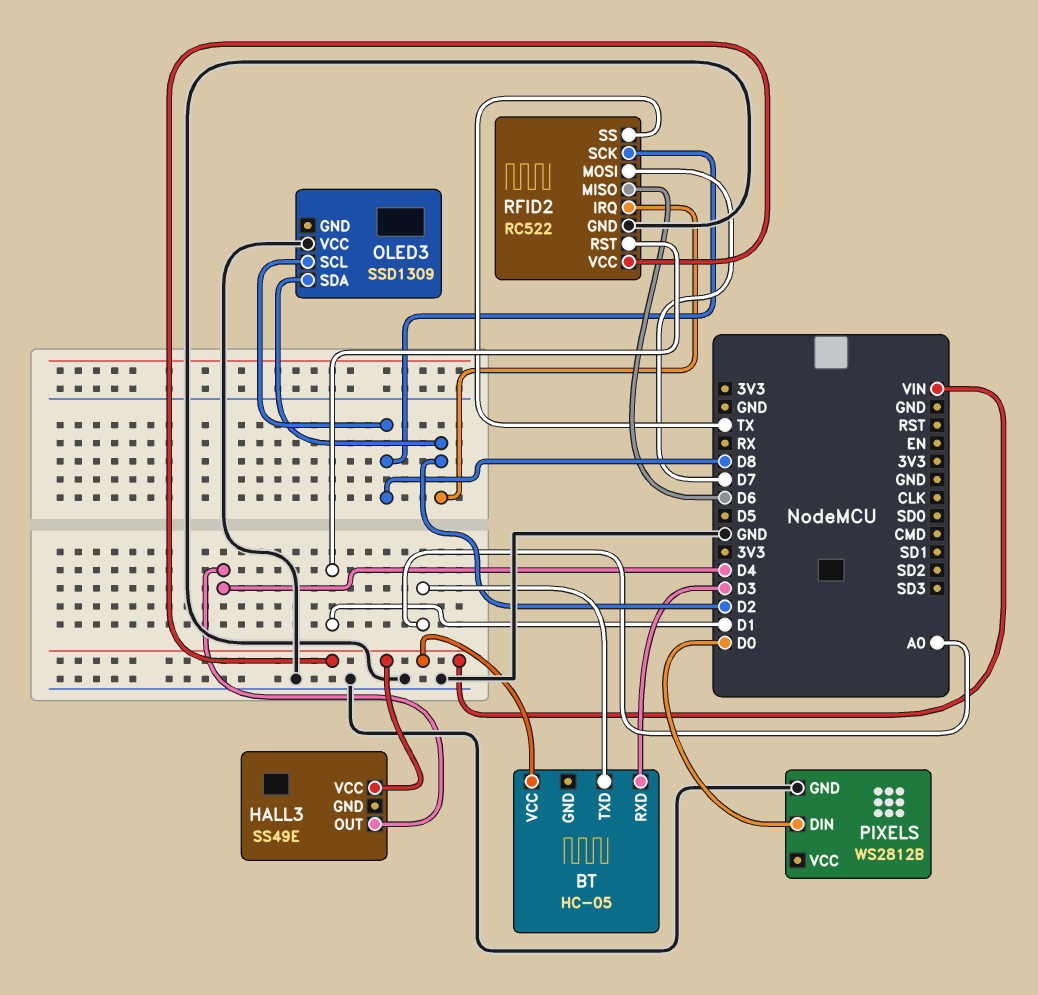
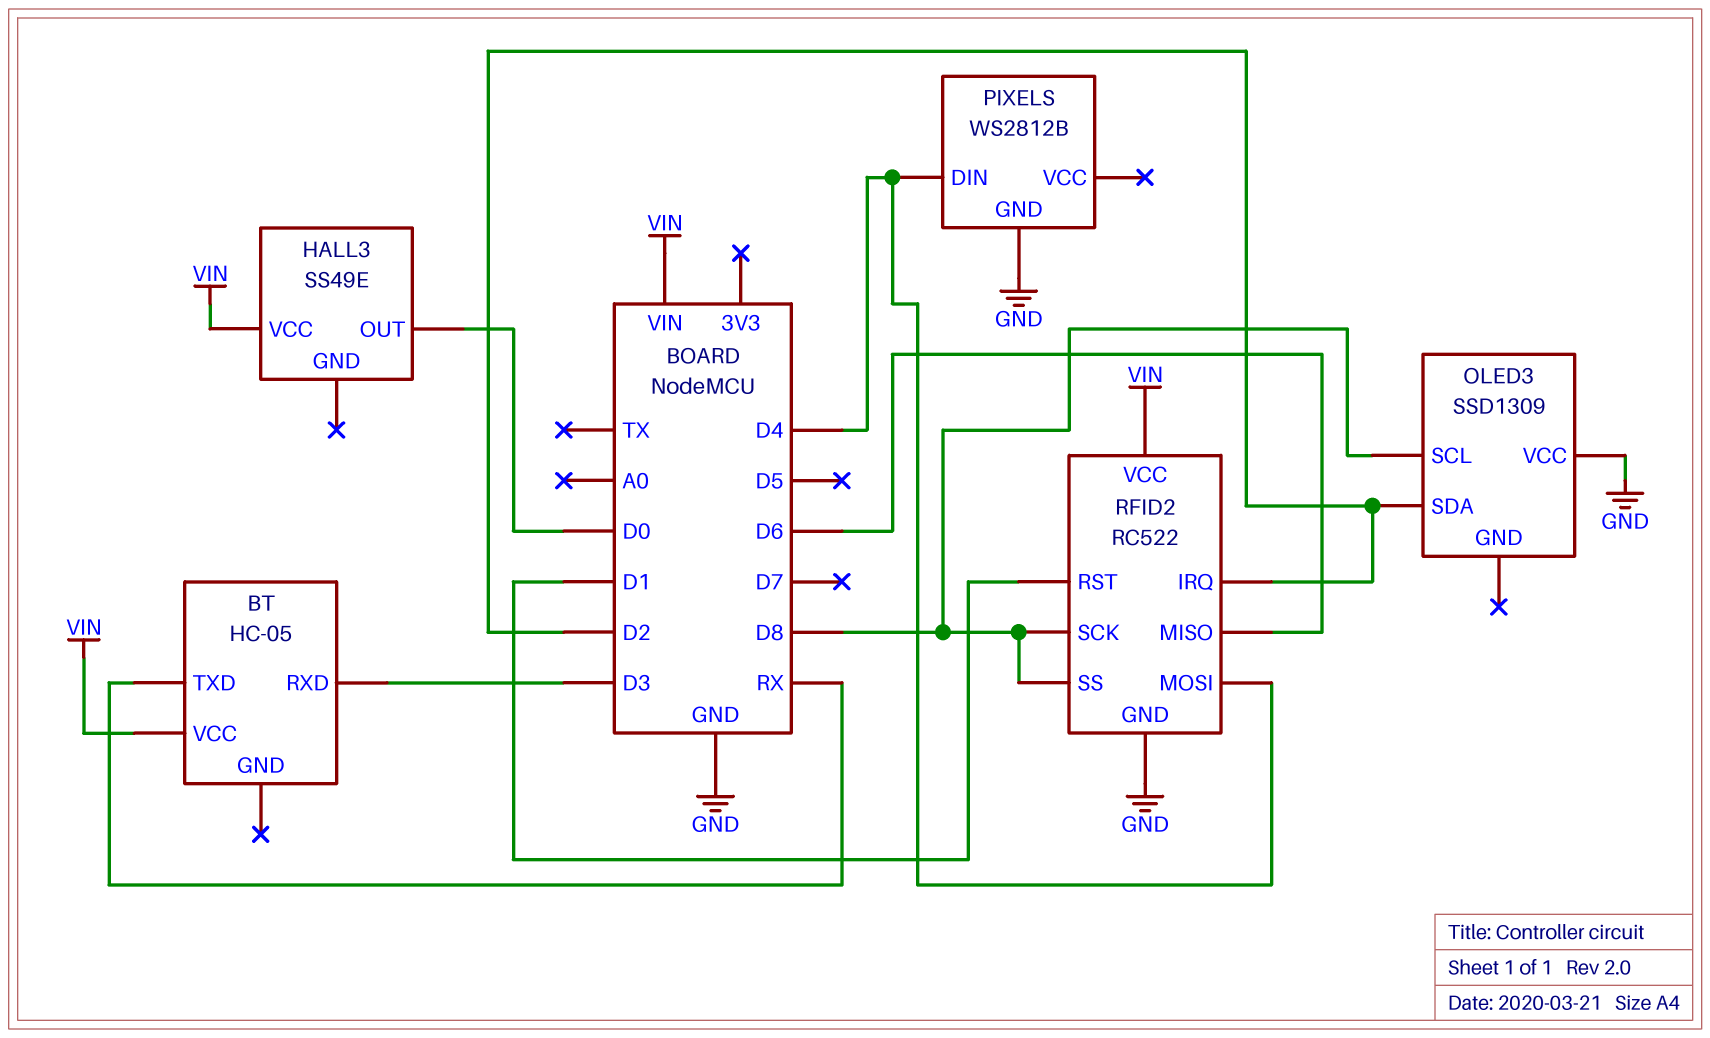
BT pin TXD: A0 -> RX
HALL3 pin OUT: D4 -> D0
PIXELS pin DIN: D0 -> D4
RFID2 pin MOSI: D7 -> D4
RFID2 pin SS: TX -> D8

